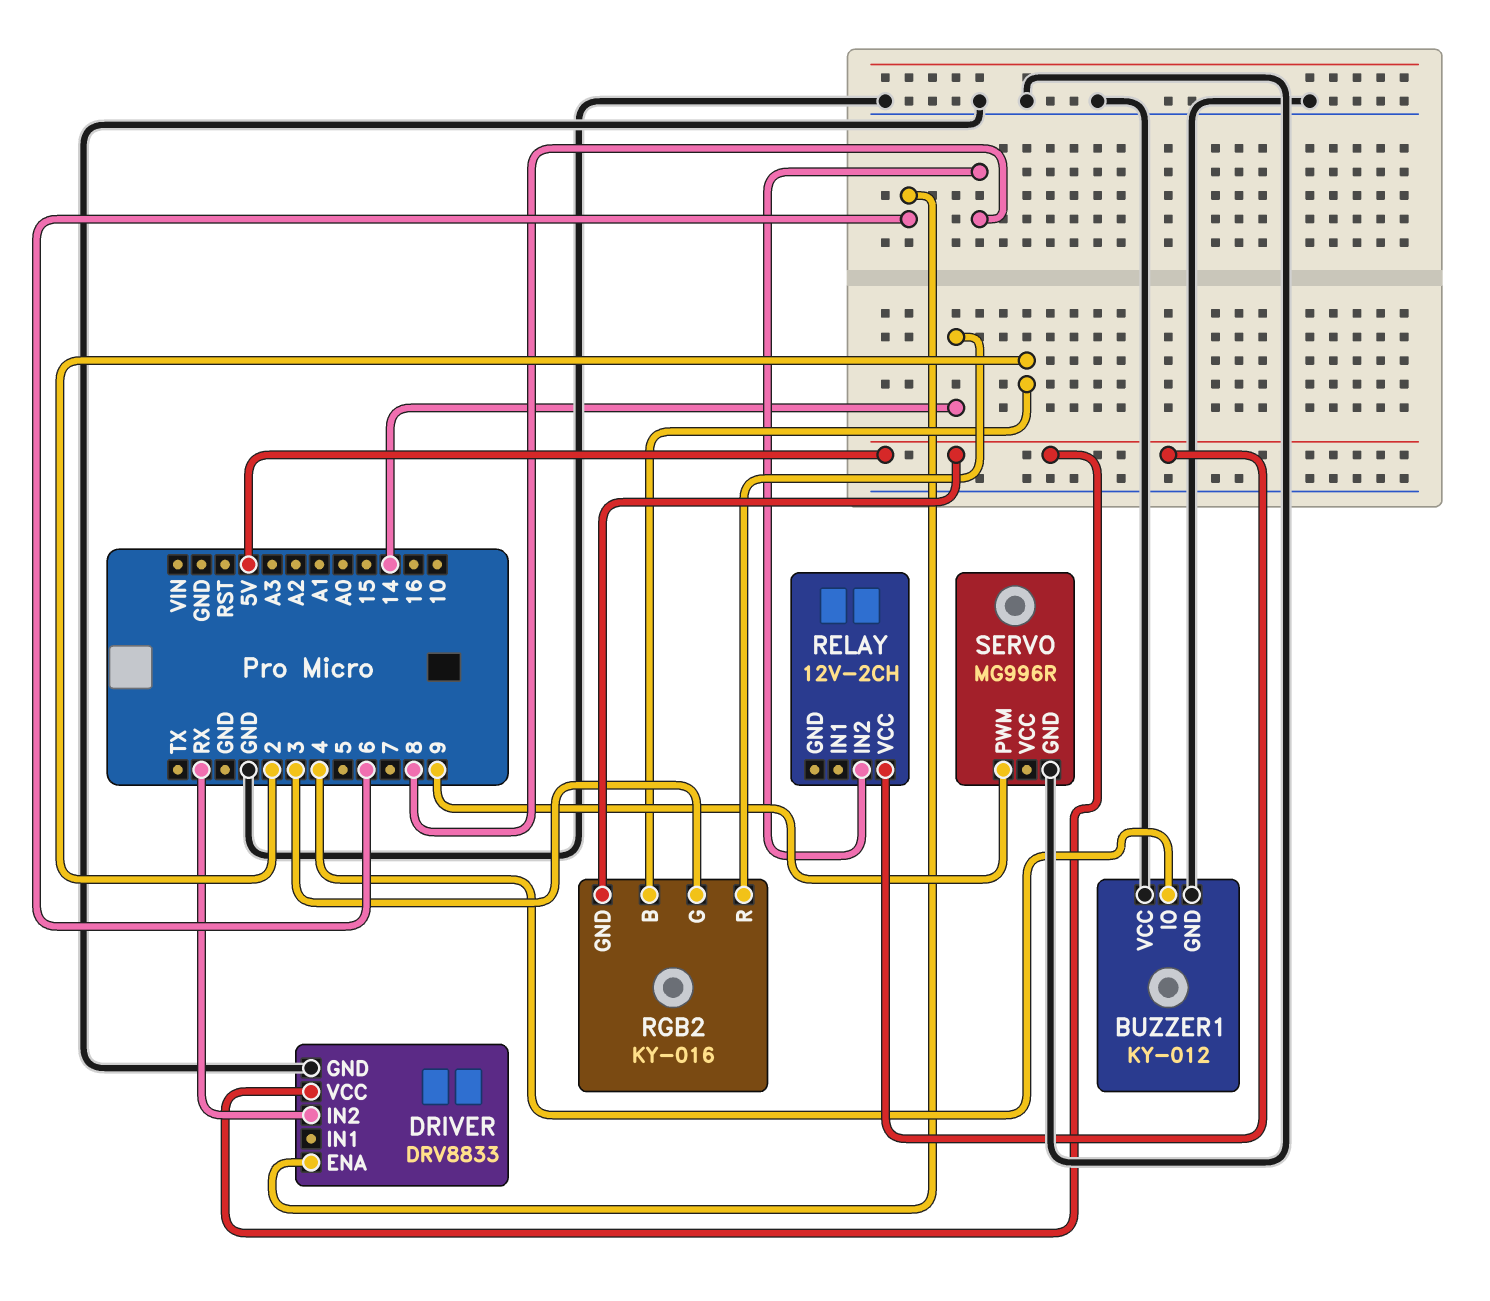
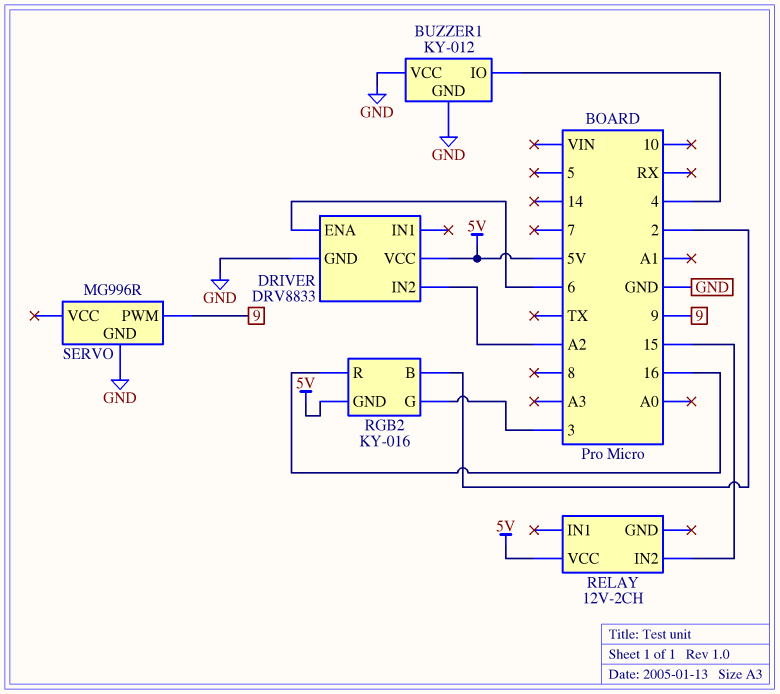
DRIVER pin IN2: RX -> A2
RELAY pin IN2: 8 -> 15
RGB2 pin R: 14 -> 16

